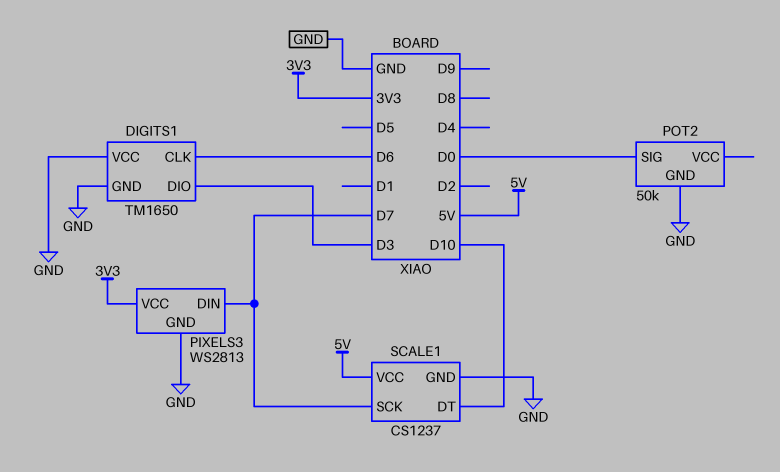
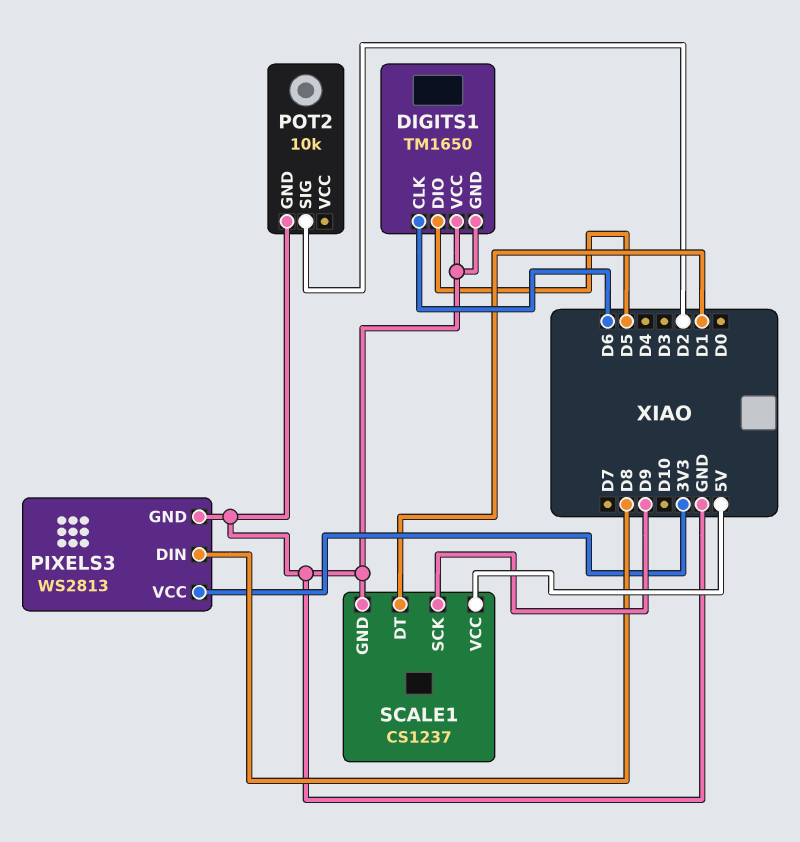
DIGITS1 pin DIO: D3 -> D5
PIXELS3 pin DIN: D7 -> D8
POT2: 50k -> 10k
POT2 pin SIG: D0 -> D2
SCALE1 pin DT: D10 -> D1
SCALE1 pin SCK: D7 -> D9

